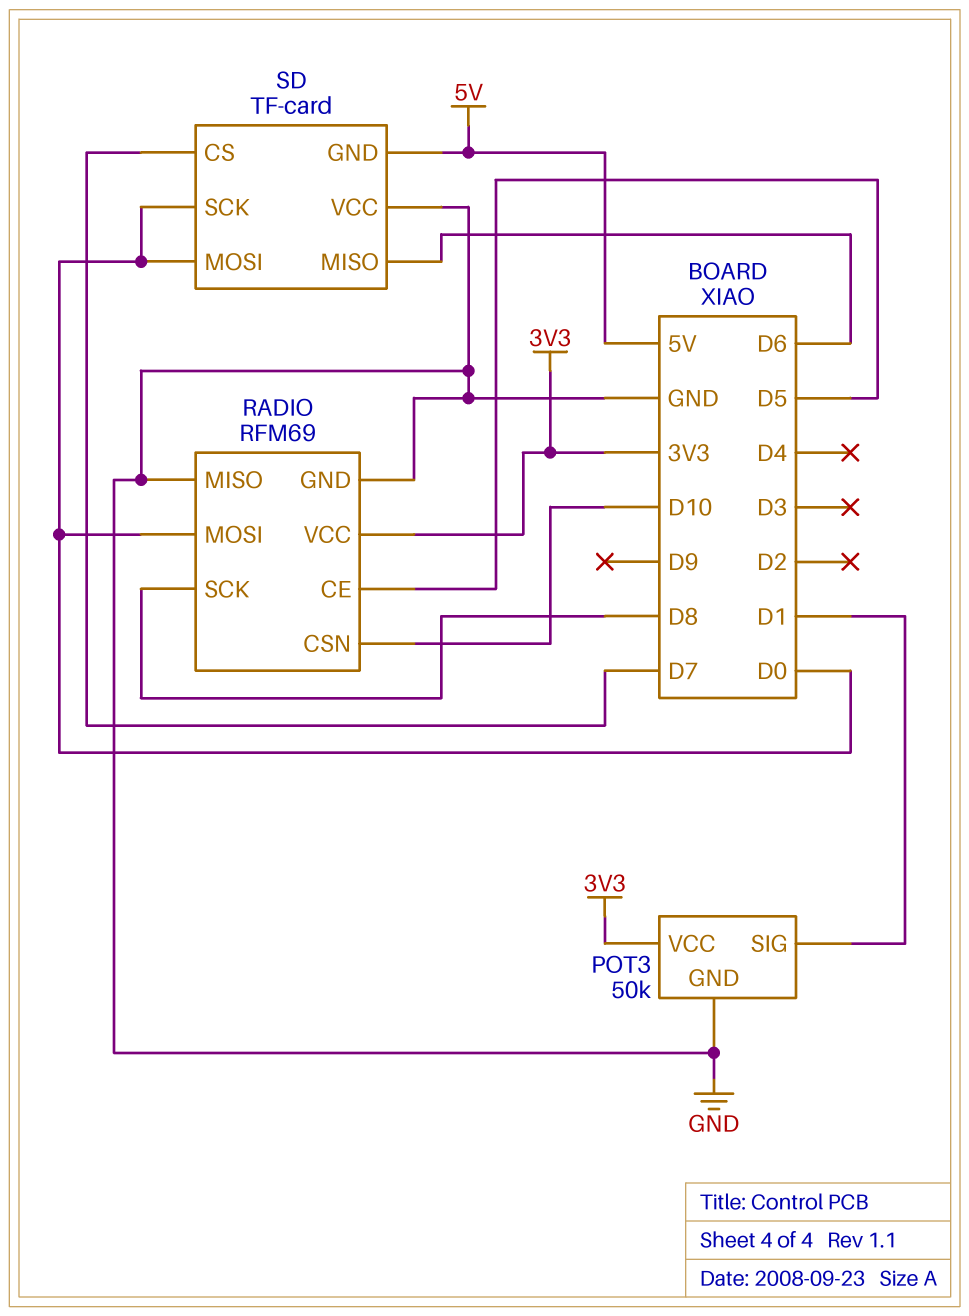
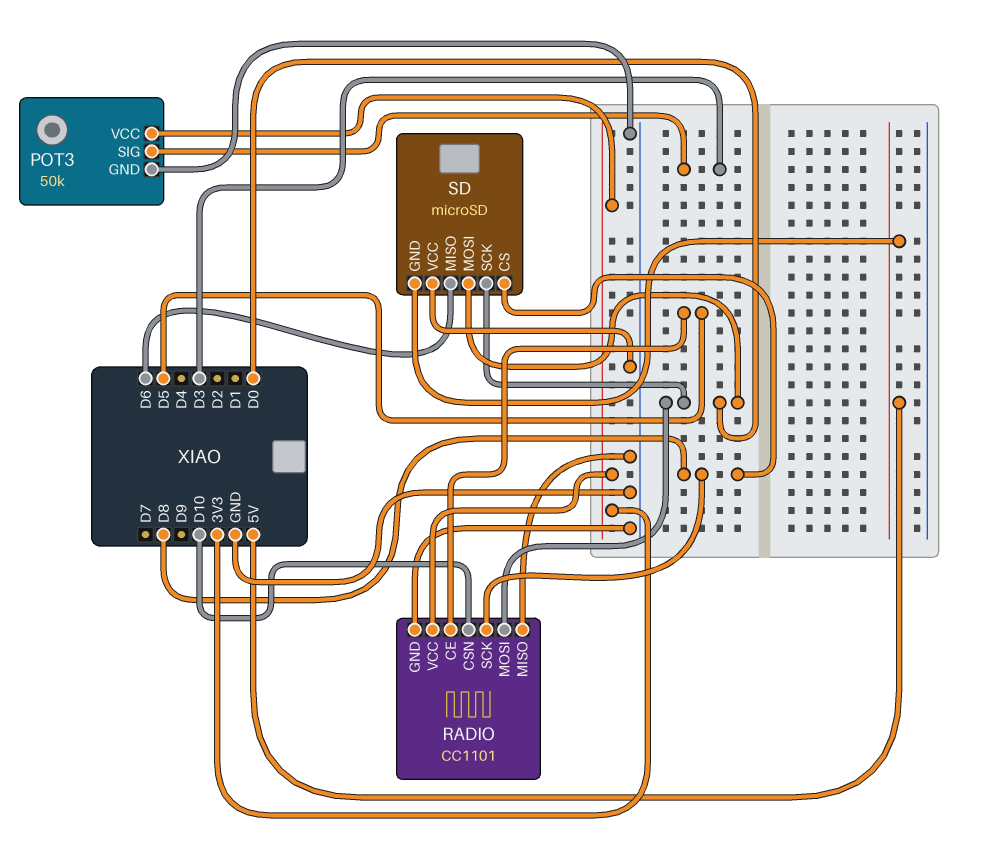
POT3 pin SIG: D1 -> D3
RADIO: RFM69 -> CC1101
SD: TF-card -> microSD
SD pin CS: D7 -> D8

